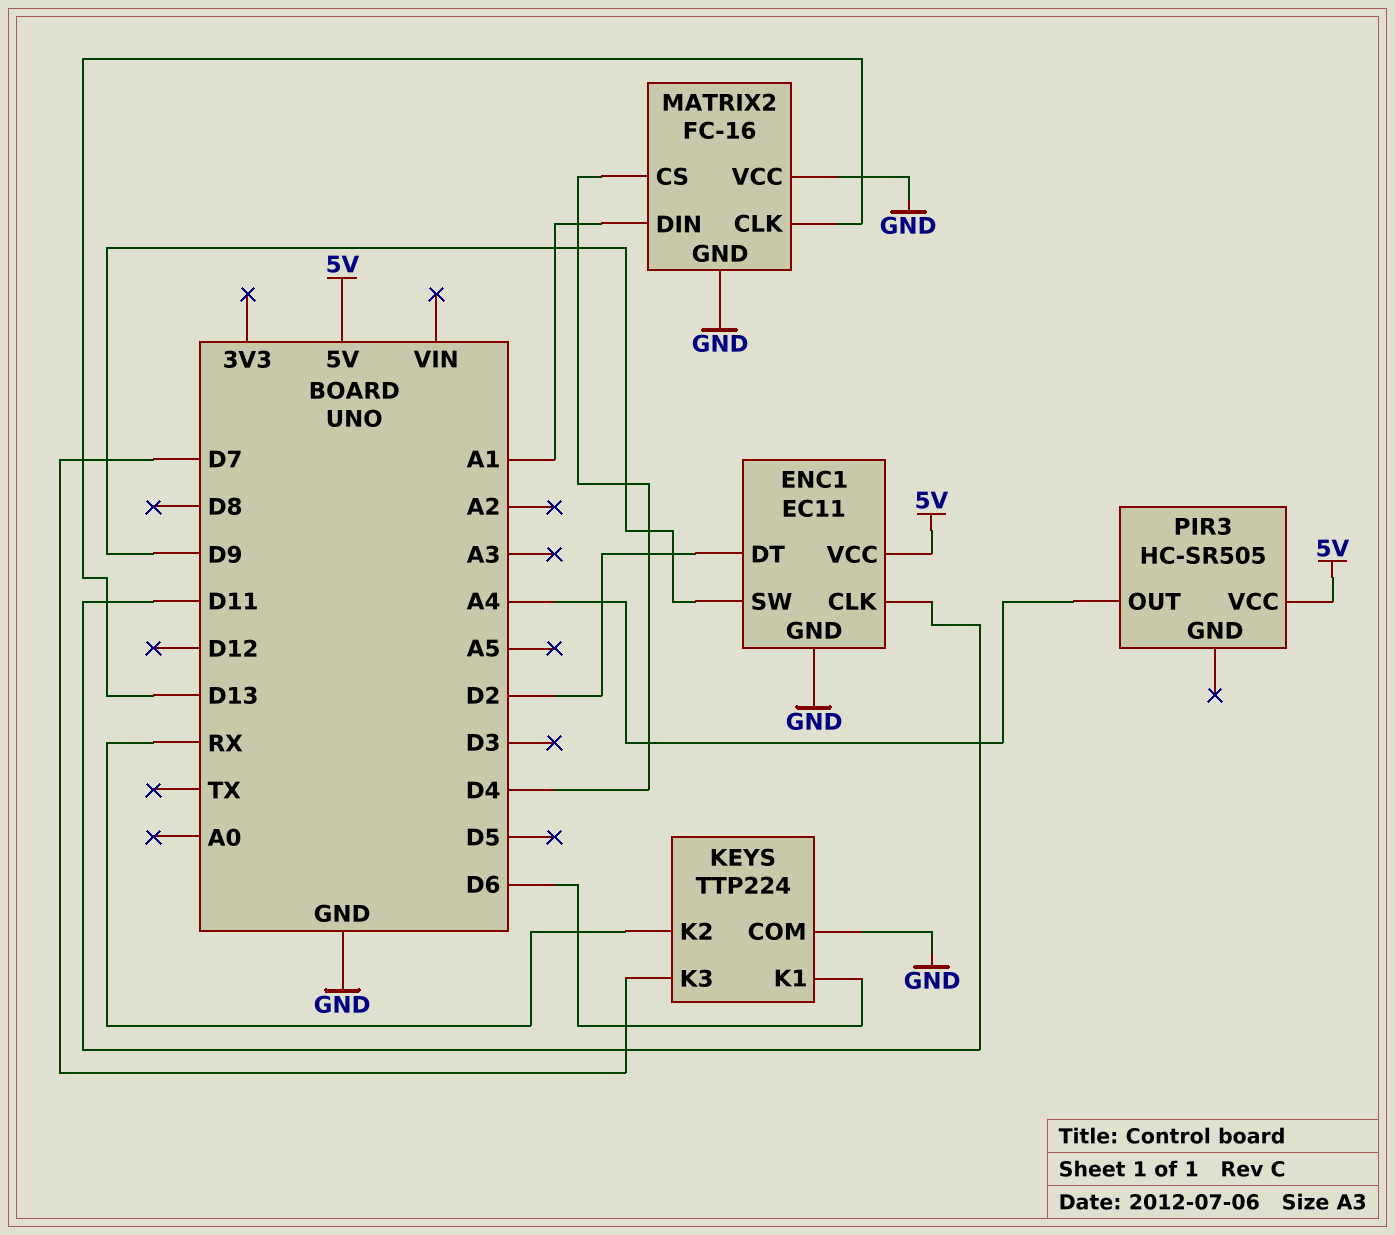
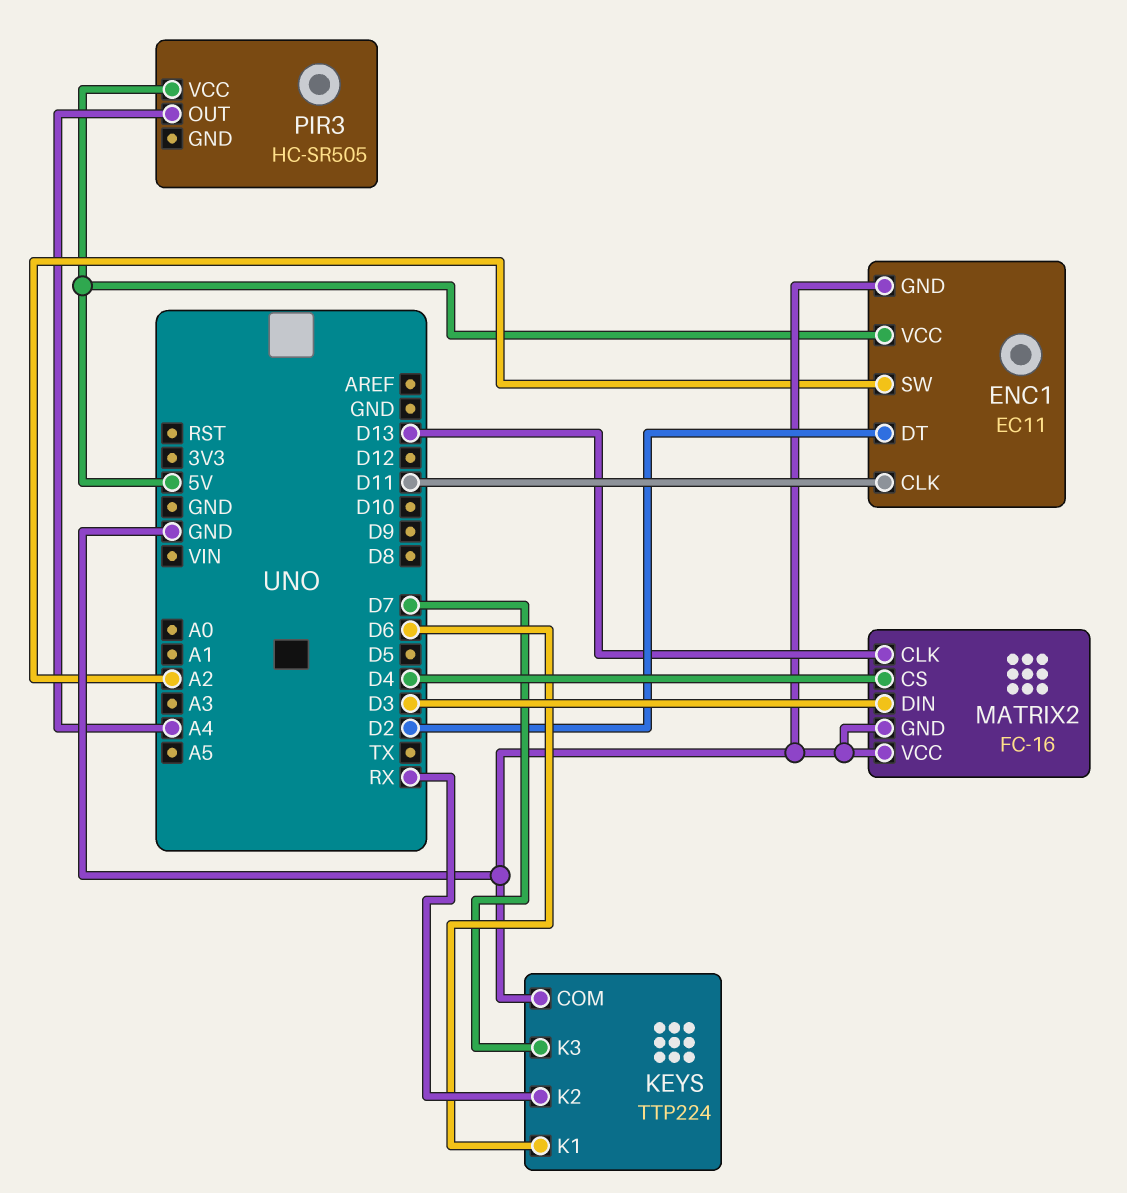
ENC1 pin SW: D9 -> A2
MATRIX2 pin DIN: A1 -> D3

